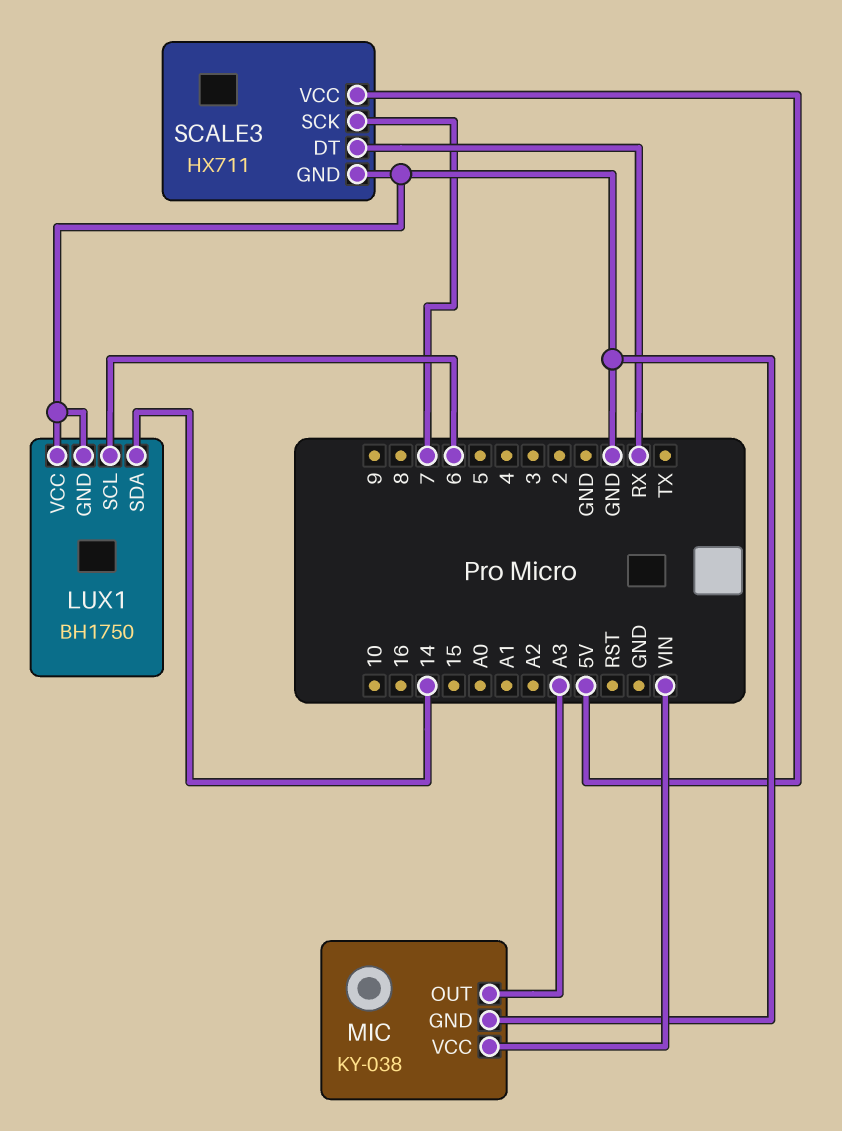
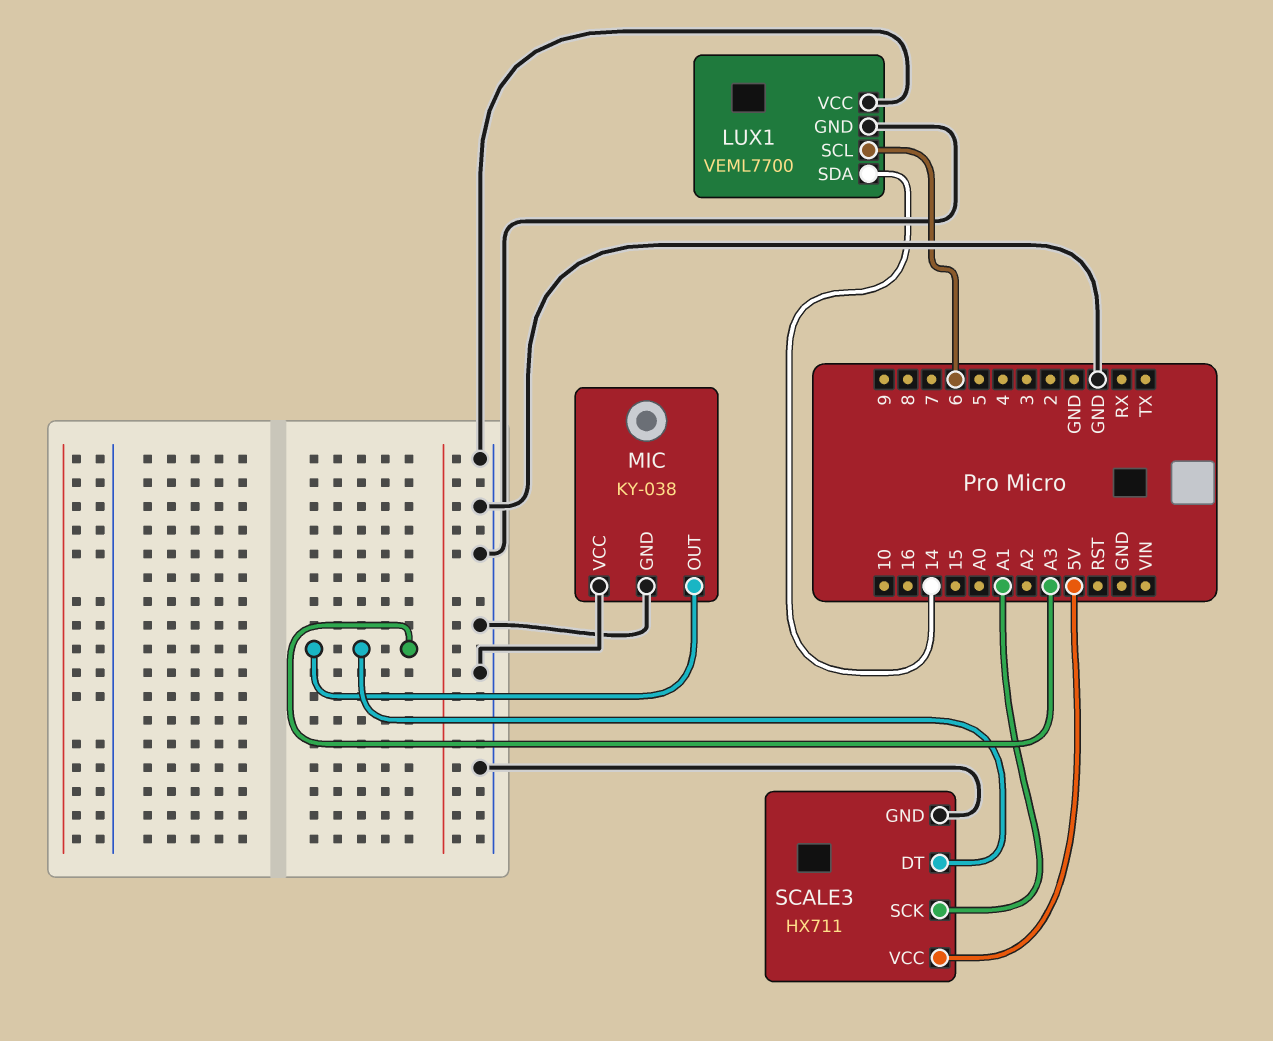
LUX1: BH1750 -> VEML7700
MIC pin VCC: VIN -> GND
SCALE3 pin DT: RX -> A3
SCALE3 pin SCK: 7 -> A1

